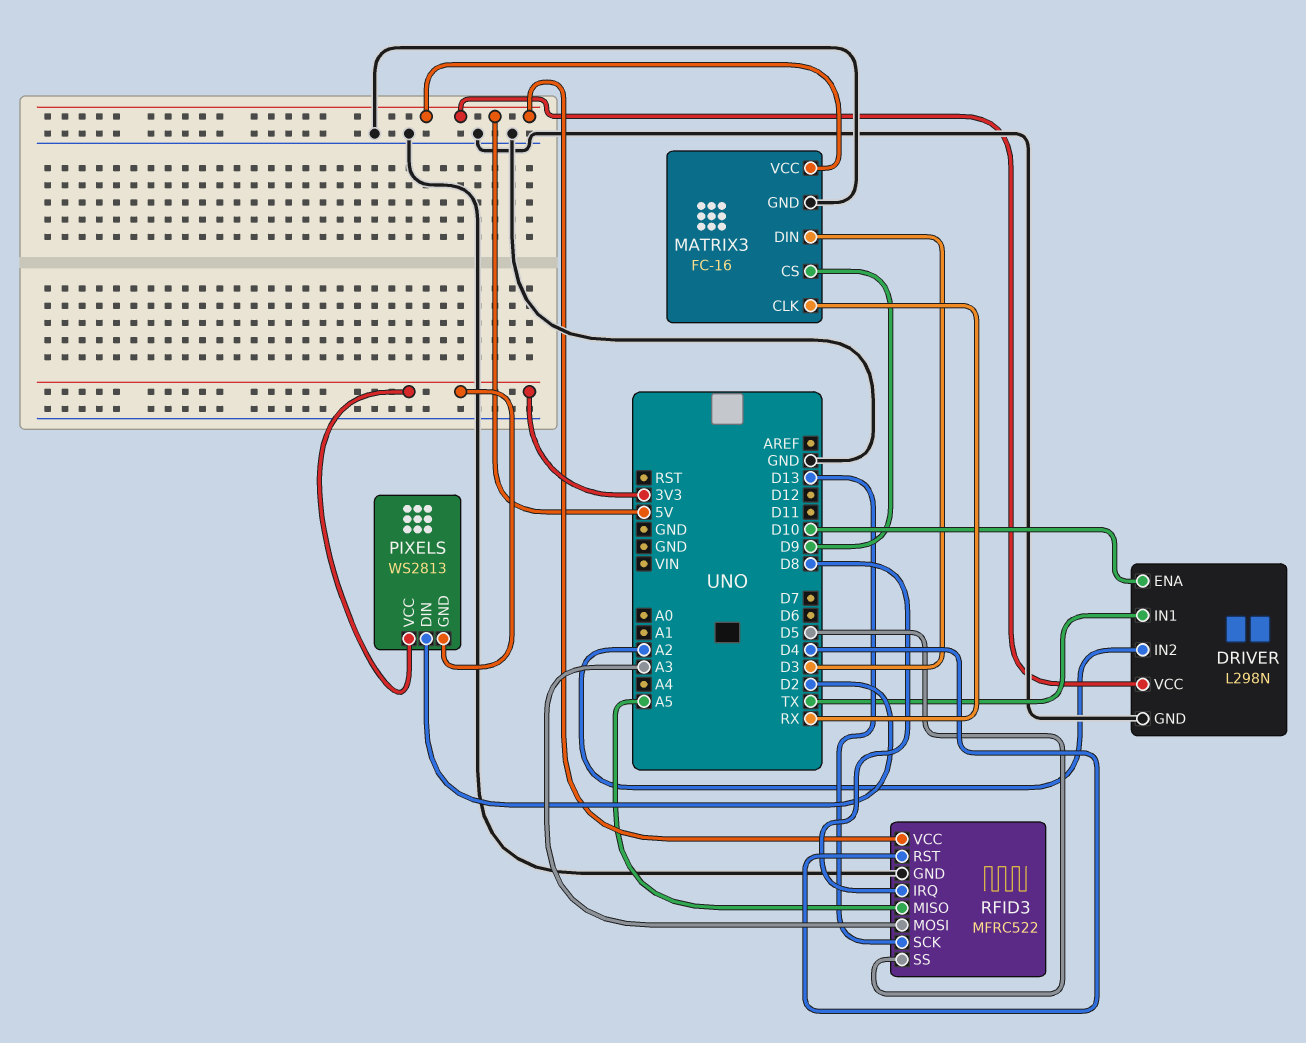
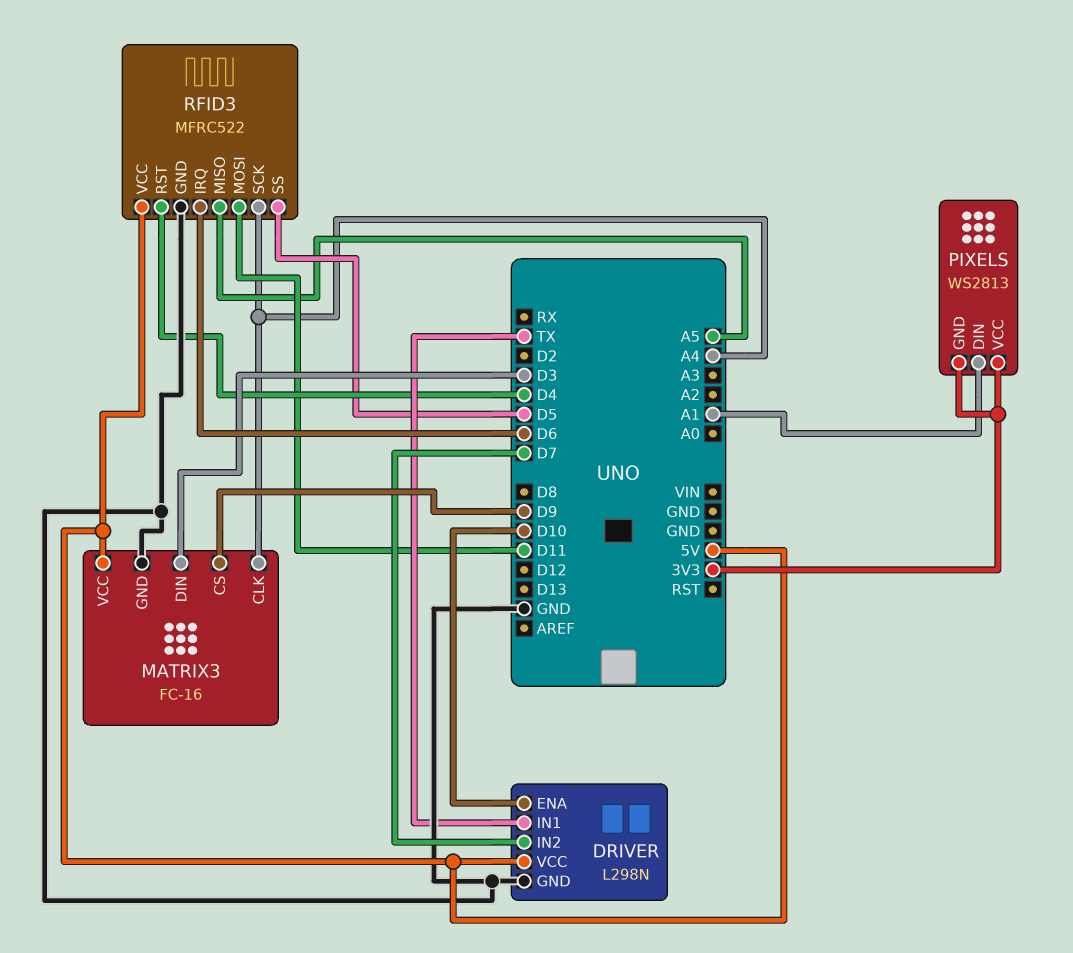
DRIVER pin IN2: A2 -> D7
MATRIX3 pin CLK: RX -> A4
PIXELS pin DIN: D2 -> A1
RFID3 pin IRQ: D8 -> D6
RFID3 pin MOSI: A3 -> D11
RFID3 pin SCK: D13 -> A4

